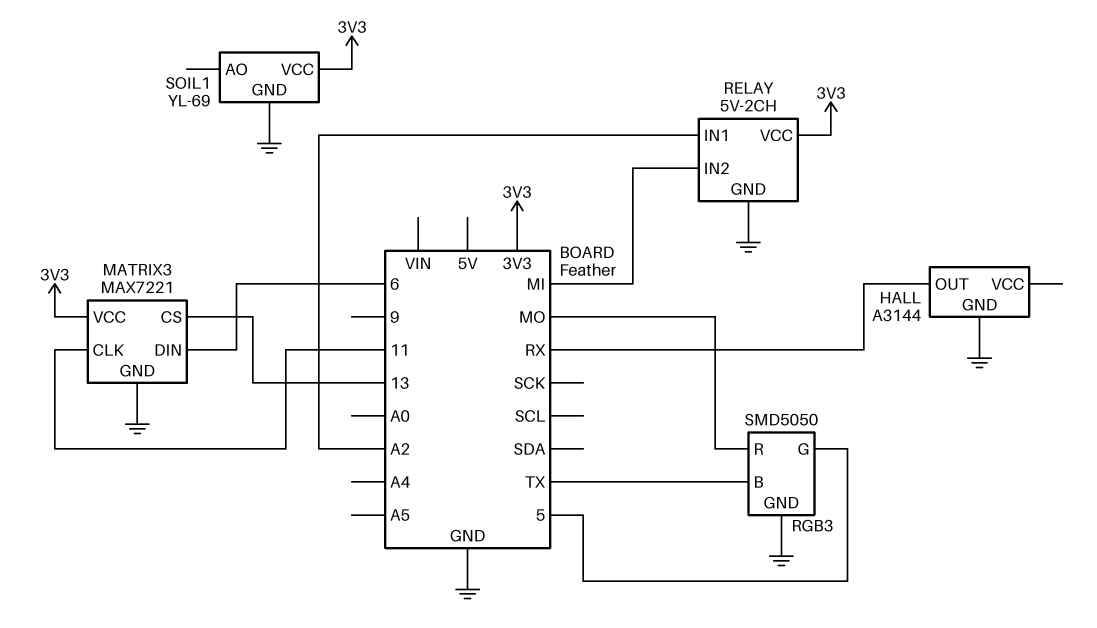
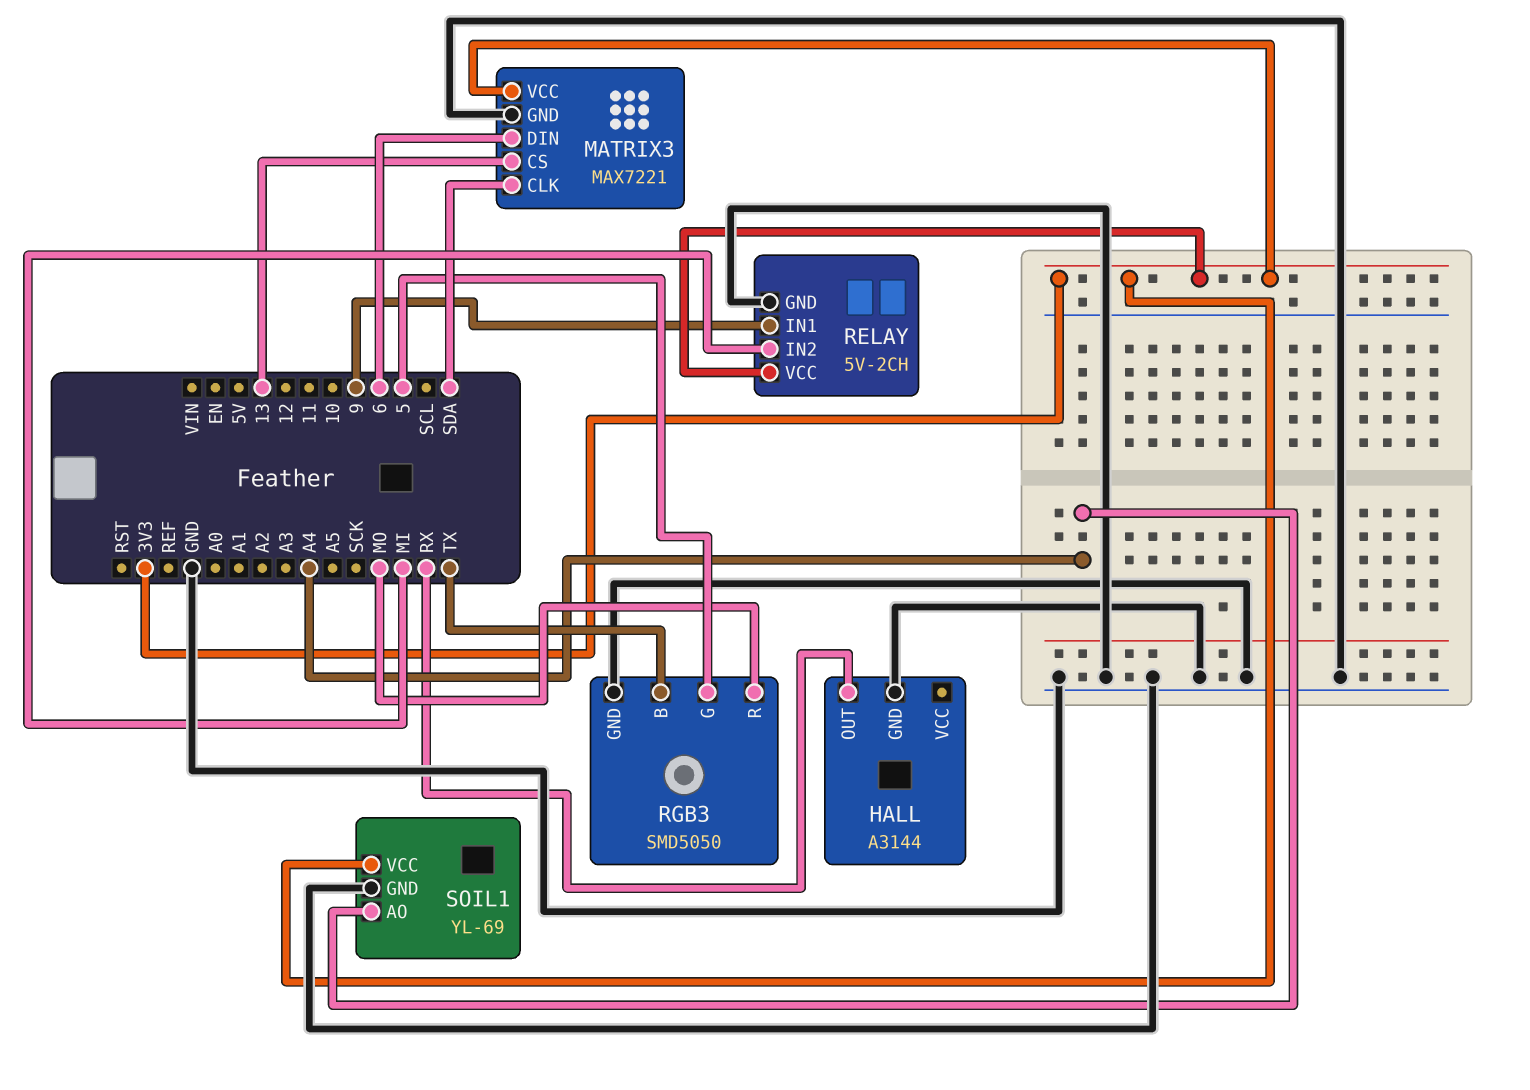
MATRIX3 pin CLK: 11 -> SDA
RELAY pin IN1: A2 -> 9
SOIL1 pin AO: none -> A4

